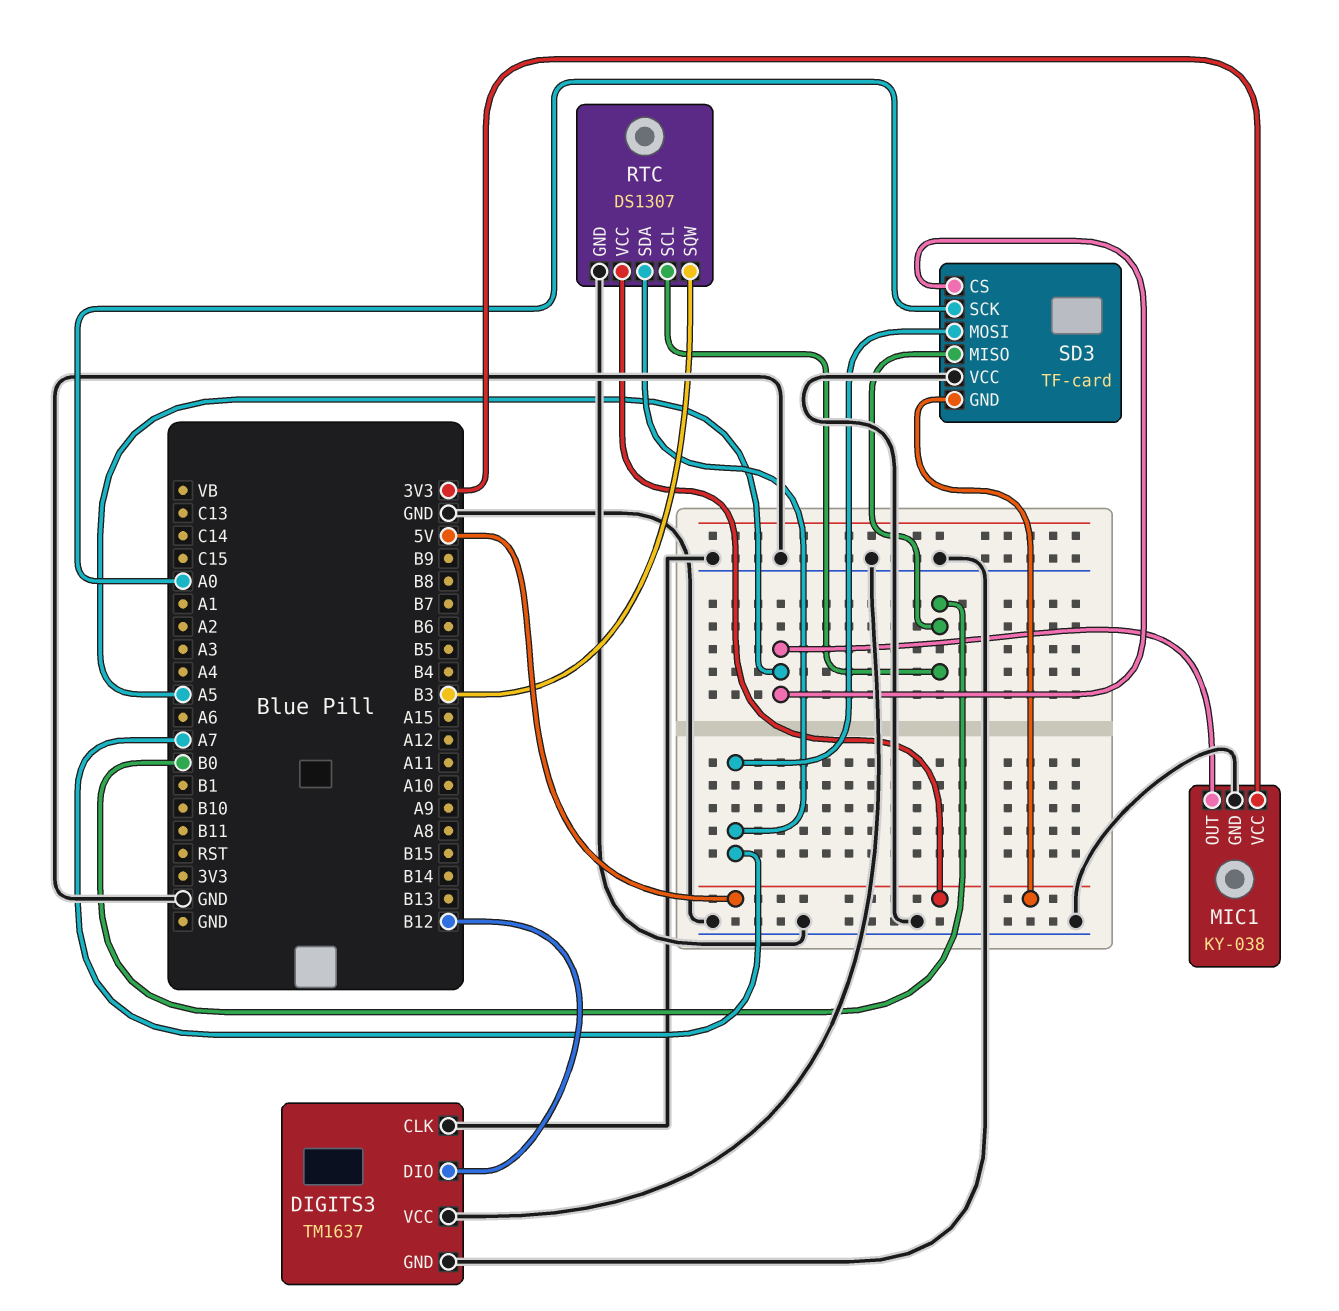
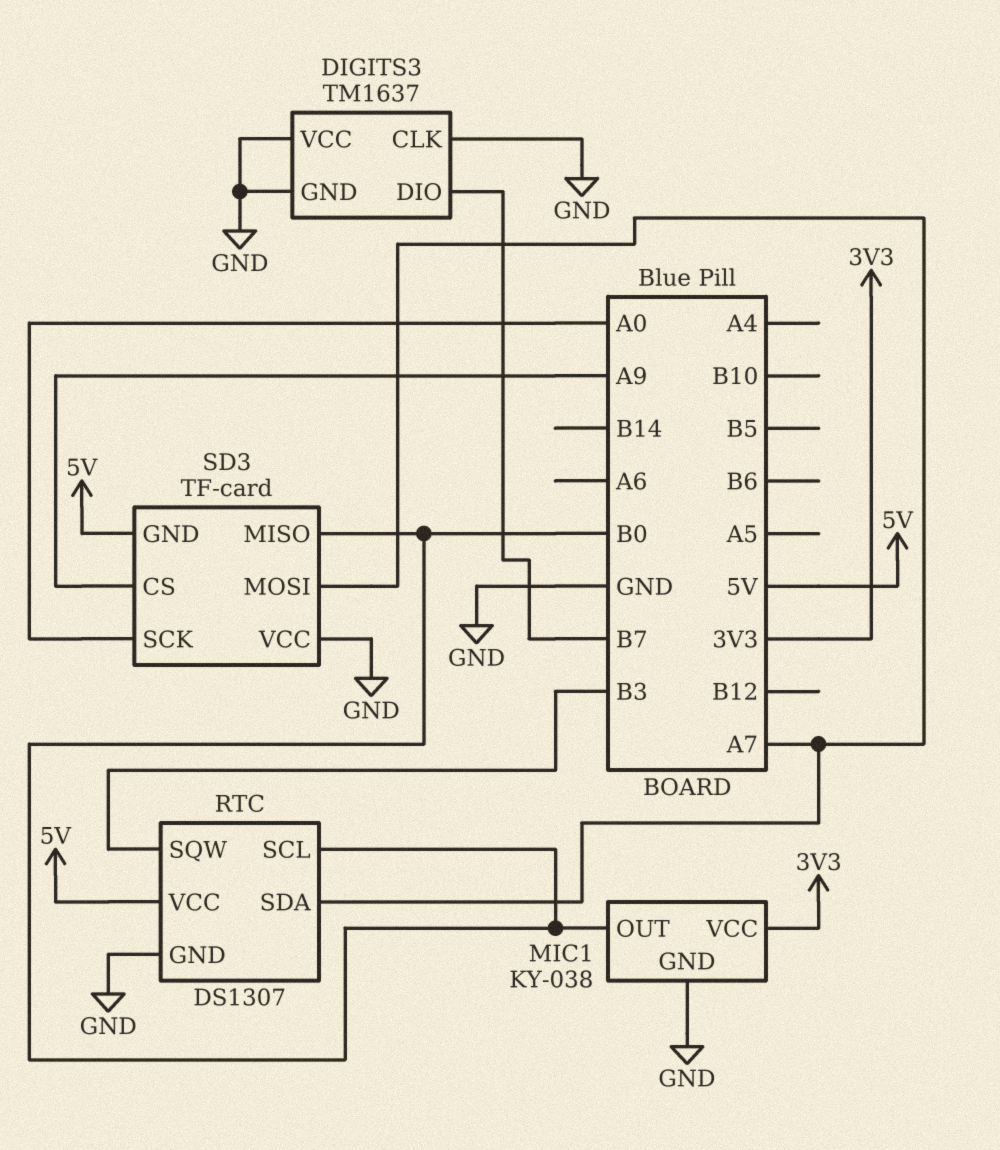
DIGITS3 pin DIO: B12 -> B7
MIC1 pin OUT: A5 -> B0
SD3 pin CS: A5 -> A9

